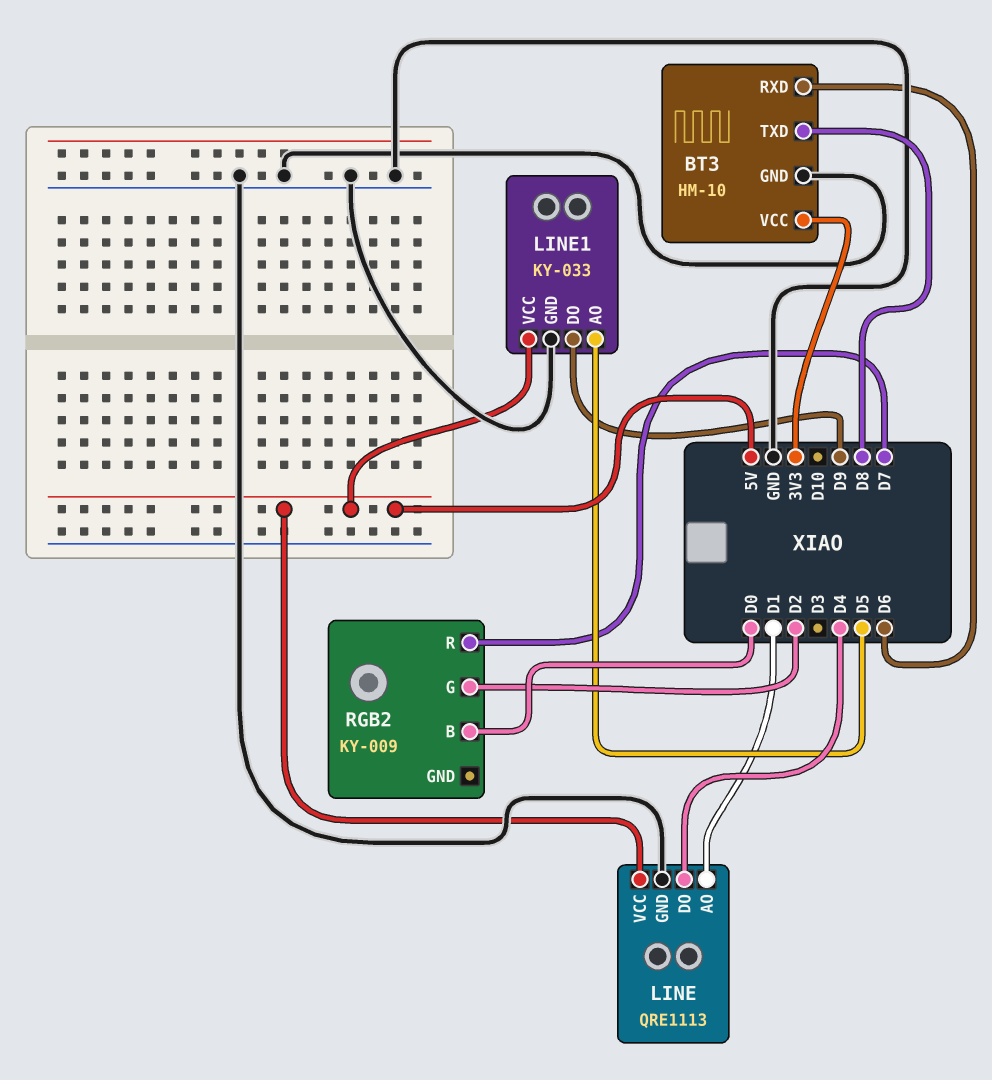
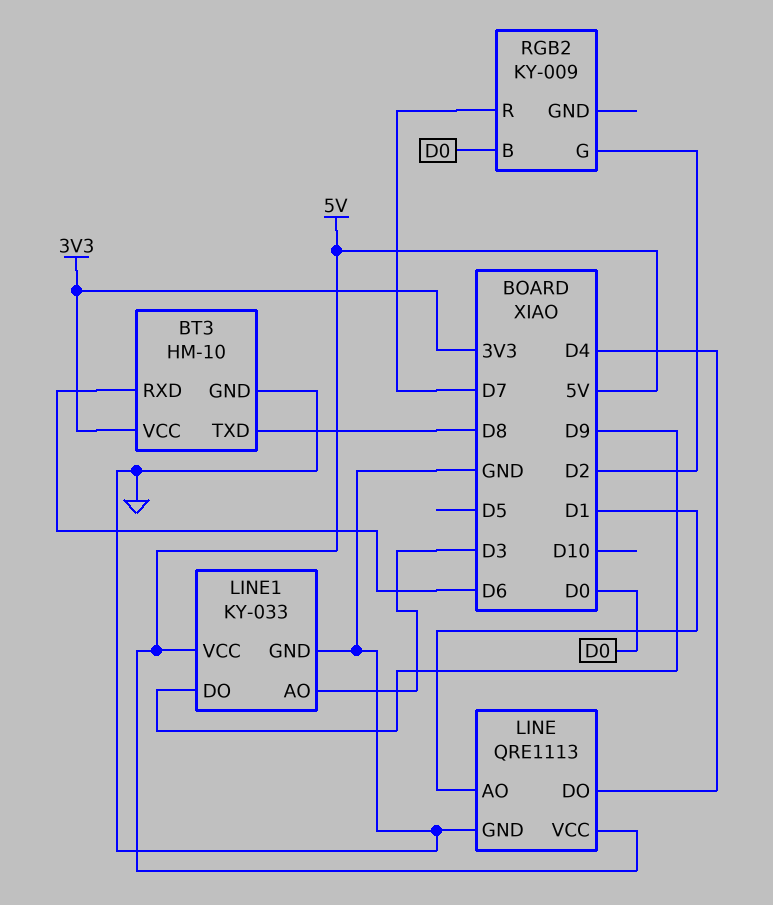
LINE1 pin AO: D5 -> D3

